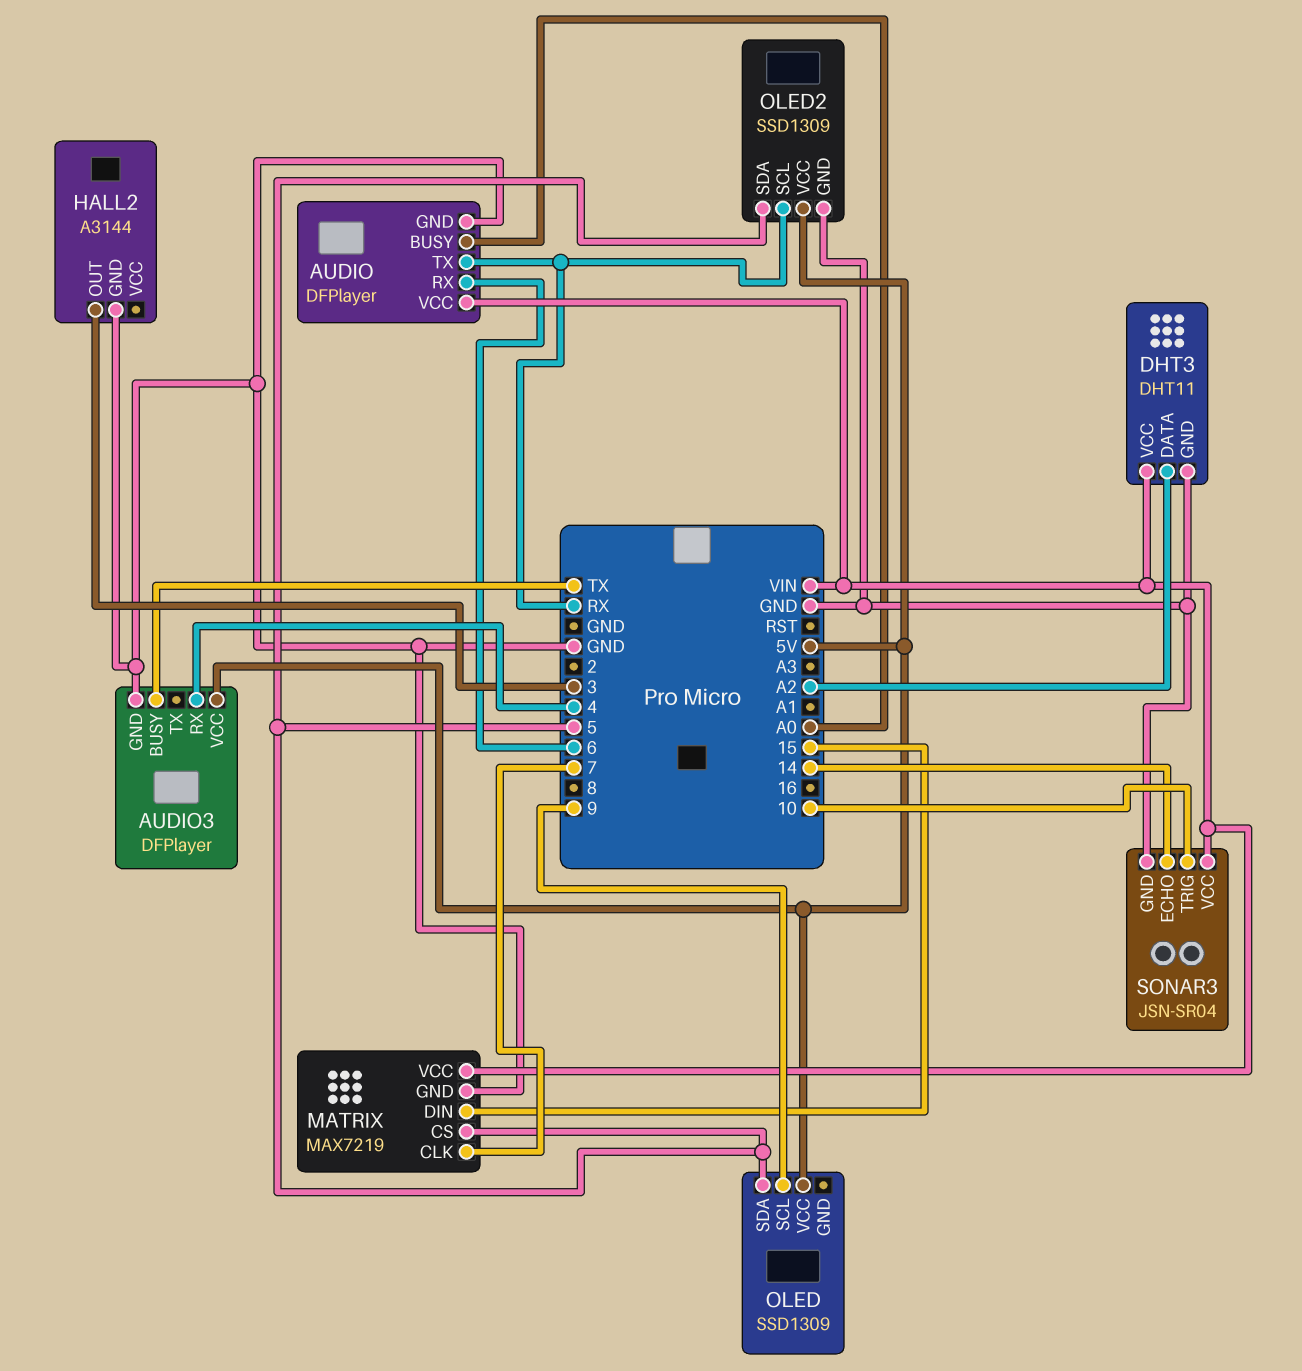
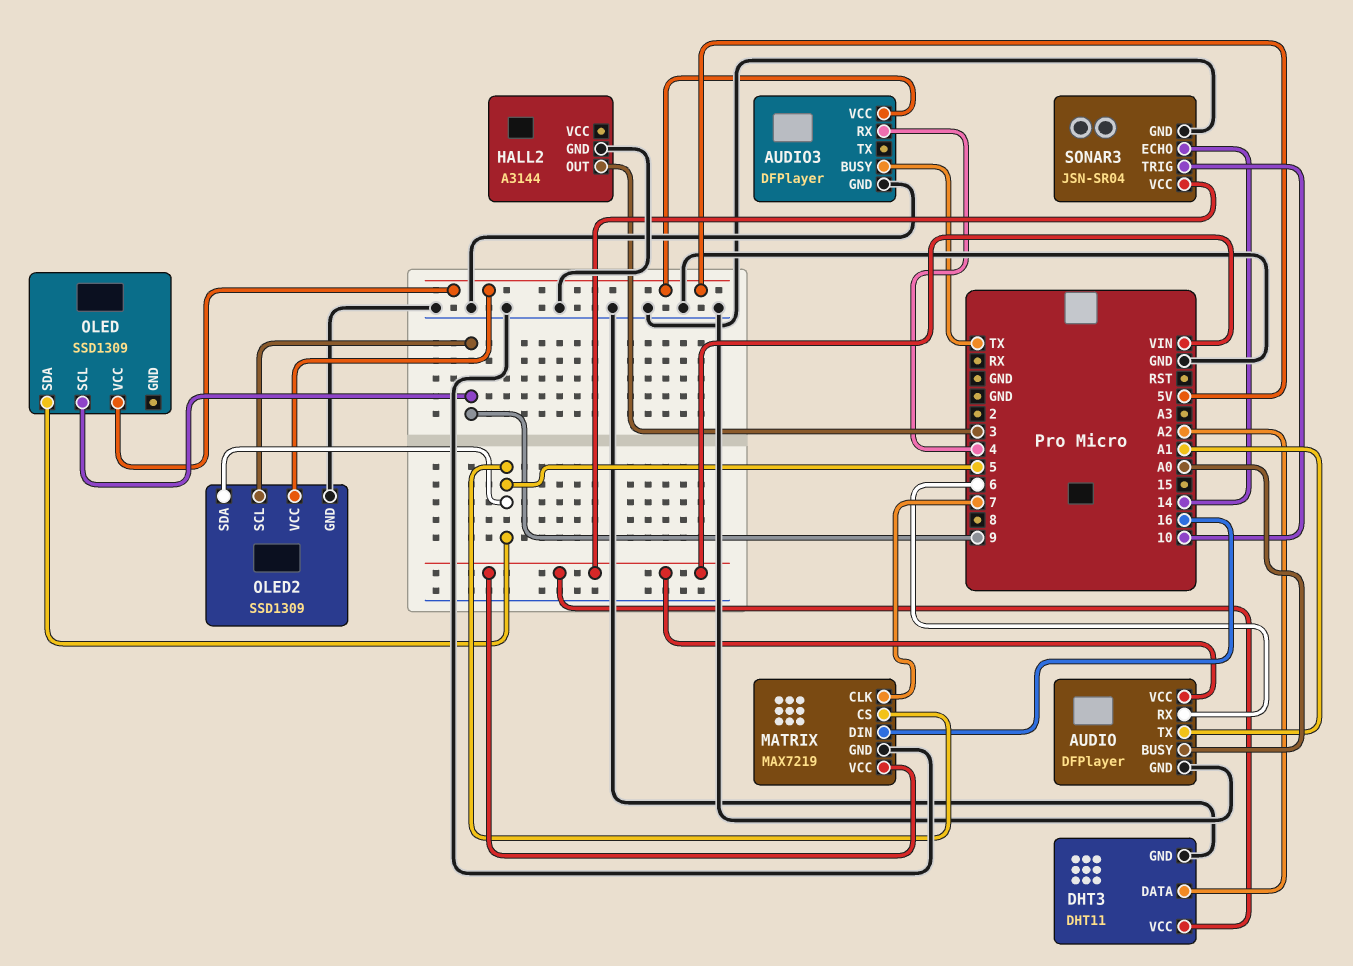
AUDIO pin TX: RX -> A1
MATRIX pin DIN: 15 -> 16
OLED2 pin SCL: RX -> 9

